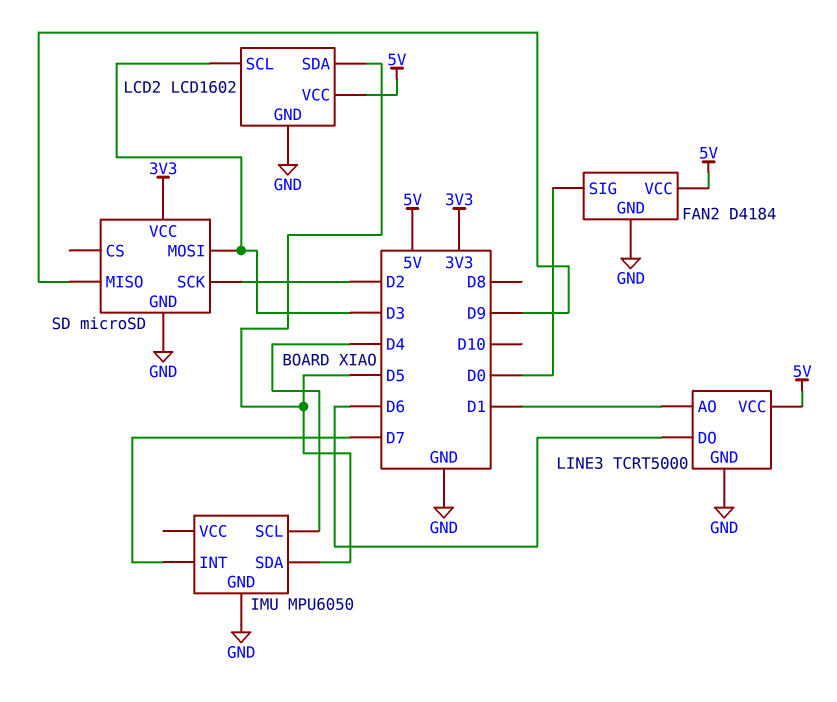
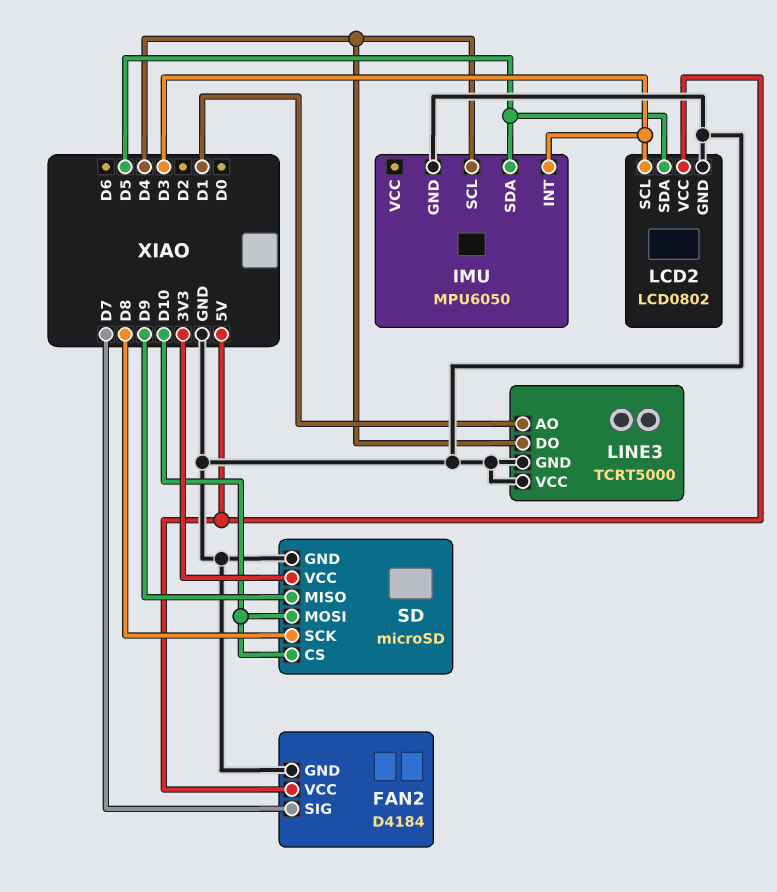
FAN2 pin SIG: D0 -> D7
IMU pin INT: D7 -> D3
LCD2: LCD1602 -> LCD0802
LINE3 pin DO: D6 -> D4
LINE3 pin VCC: 5V -> GND
SD pin CS: none -> D10
SD pin MOSI: D3 -> D10
SD pin SCK: D2 -> D8

